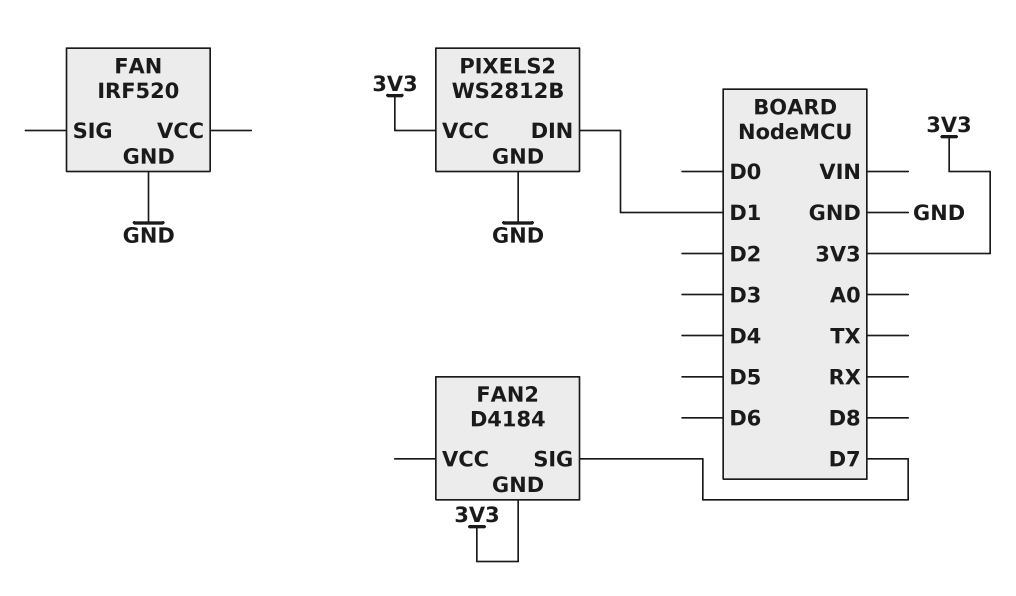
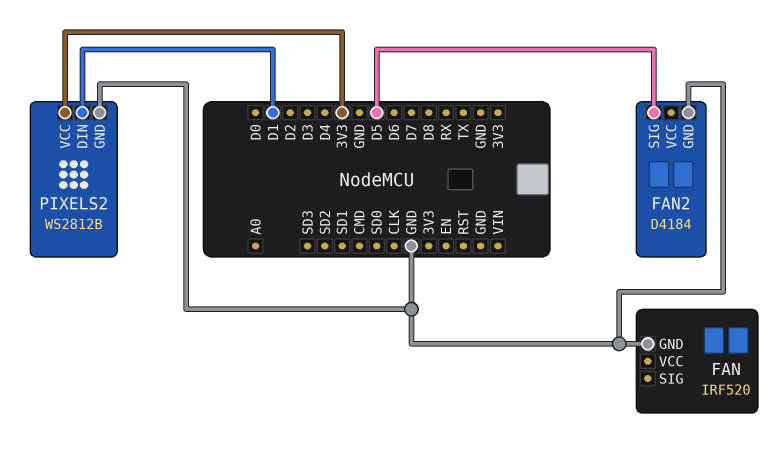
FAN2 pin GND: 3V3 -> GND
FAN2 pin SIG: D7 -> D5

